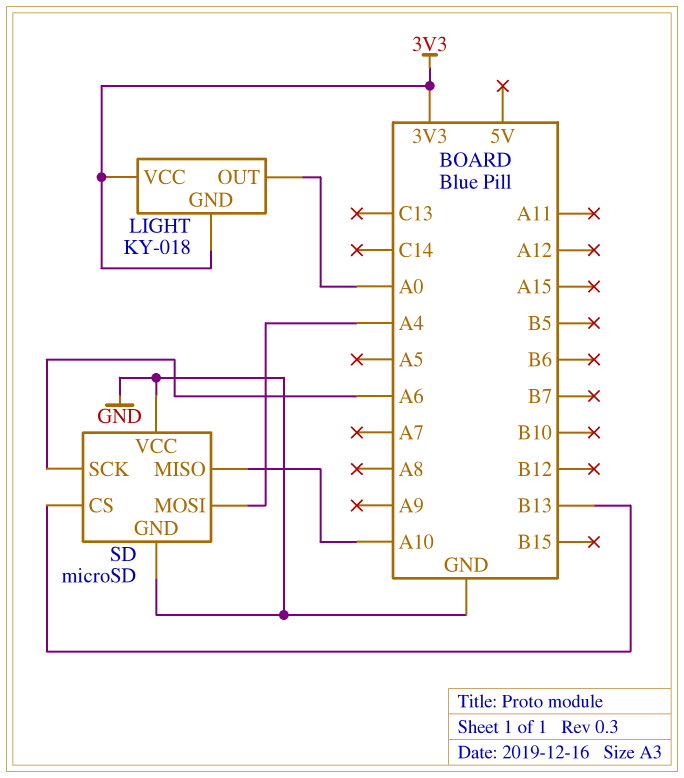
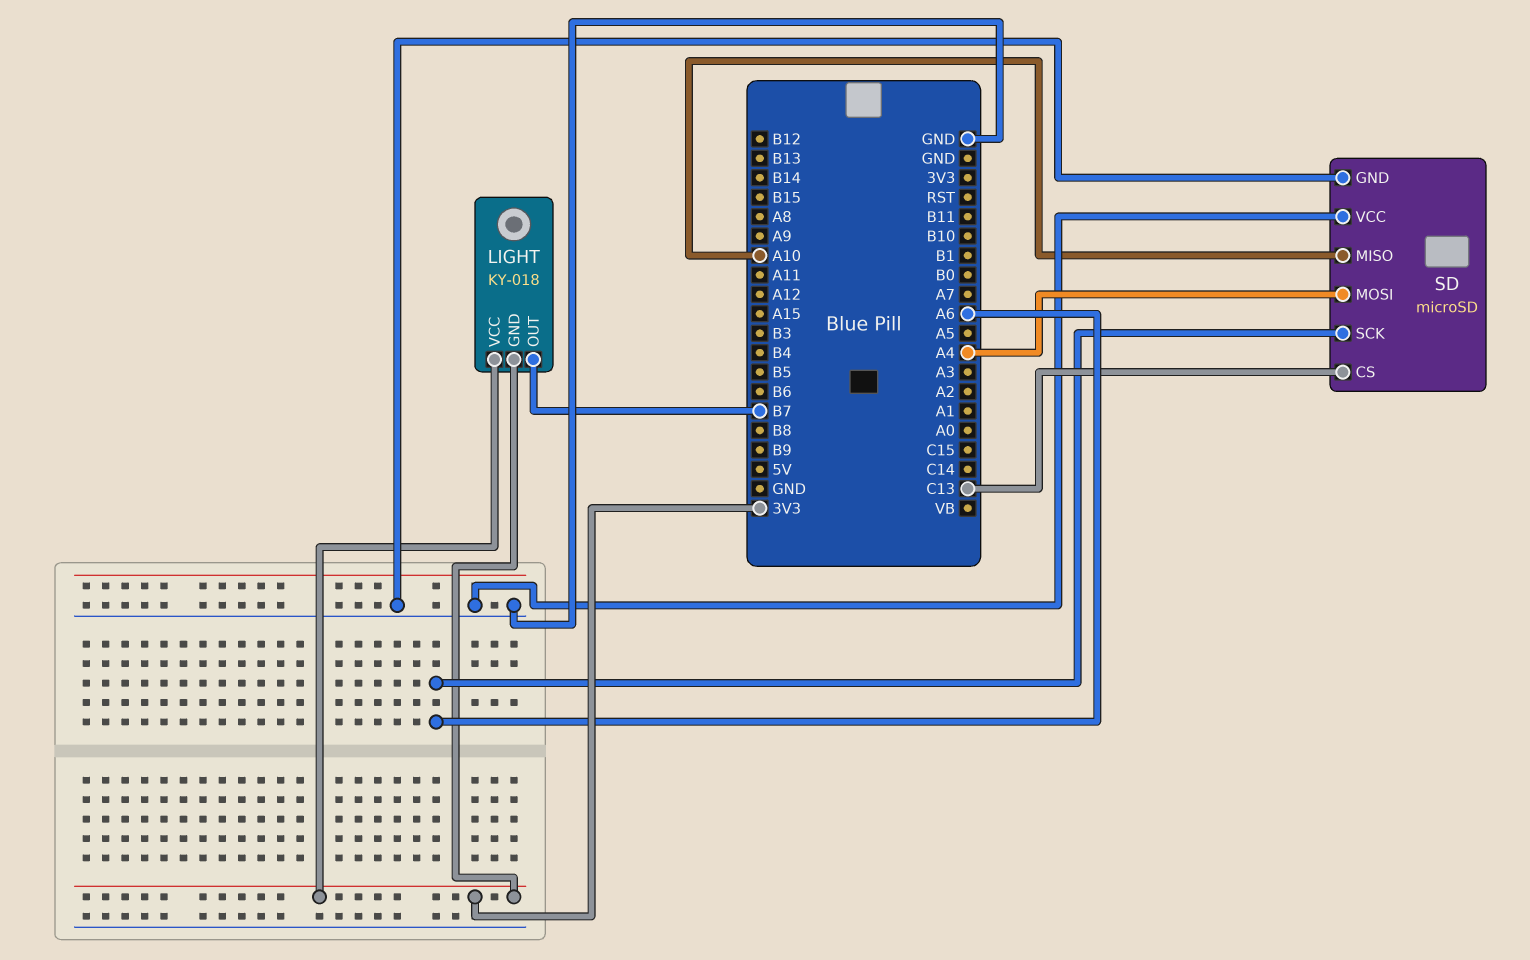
LIGHT pin OUT: A0 -> B7
SD pin CS: B13 -> C13

